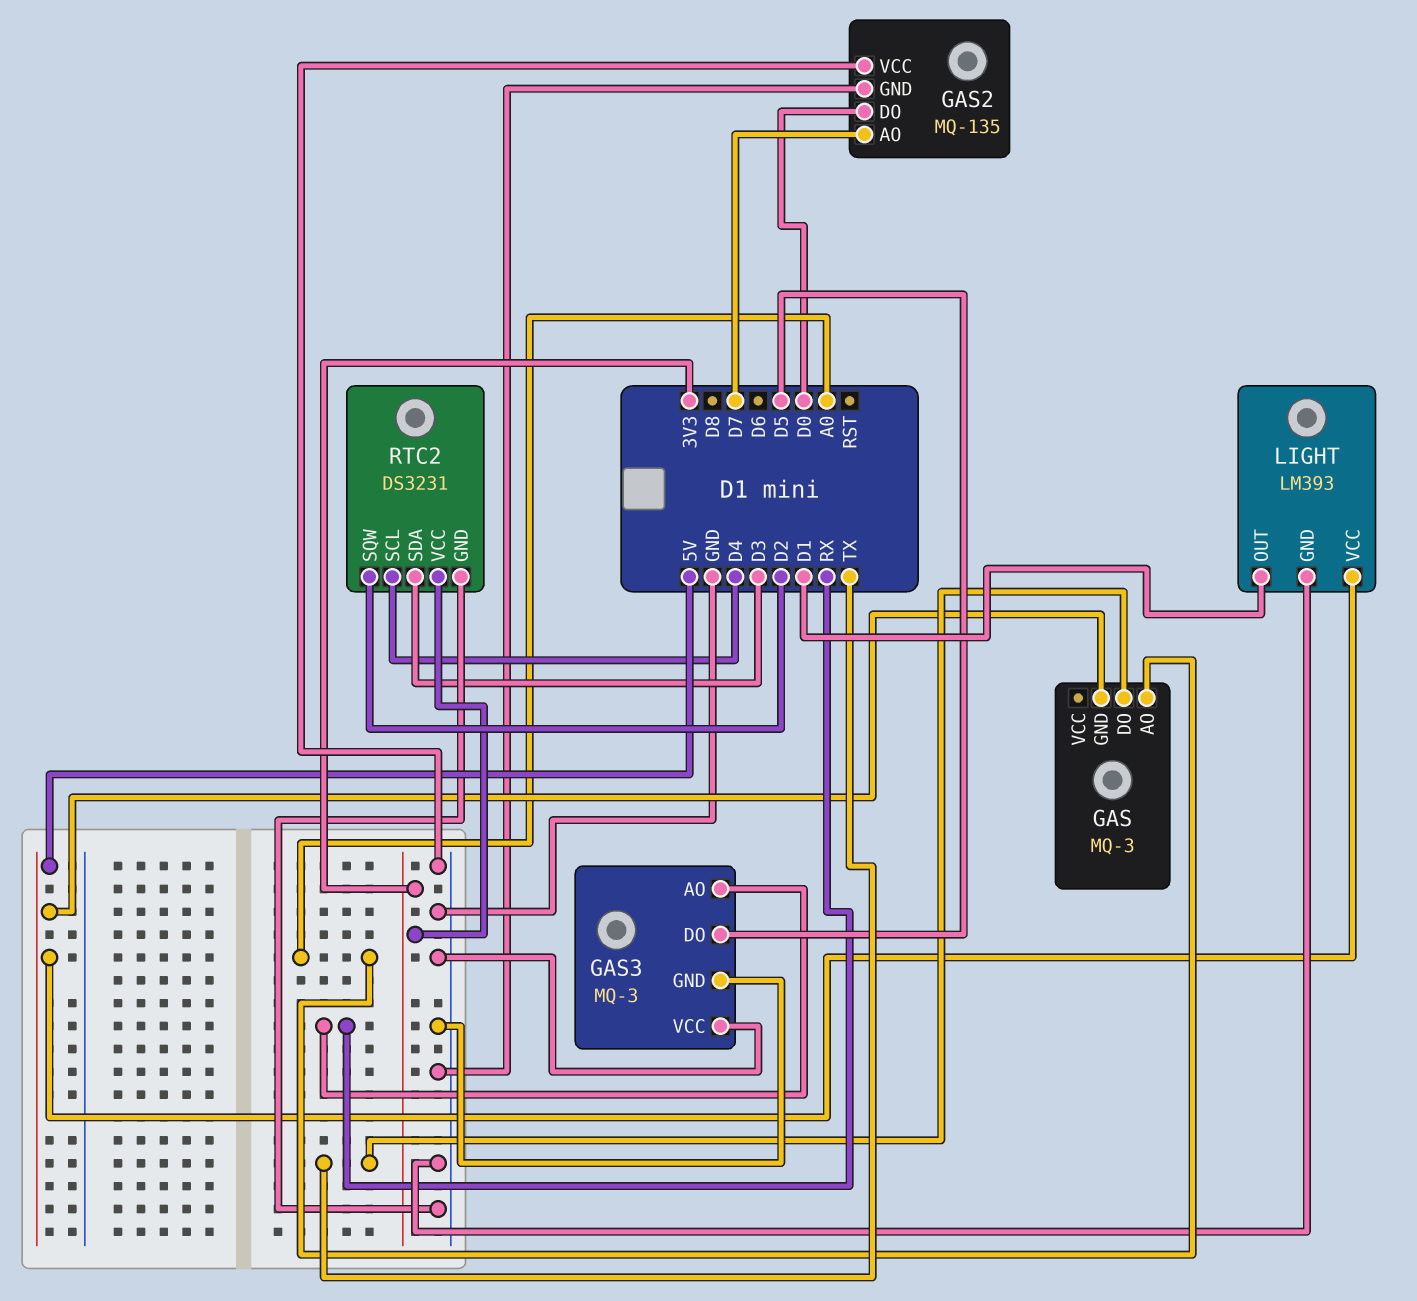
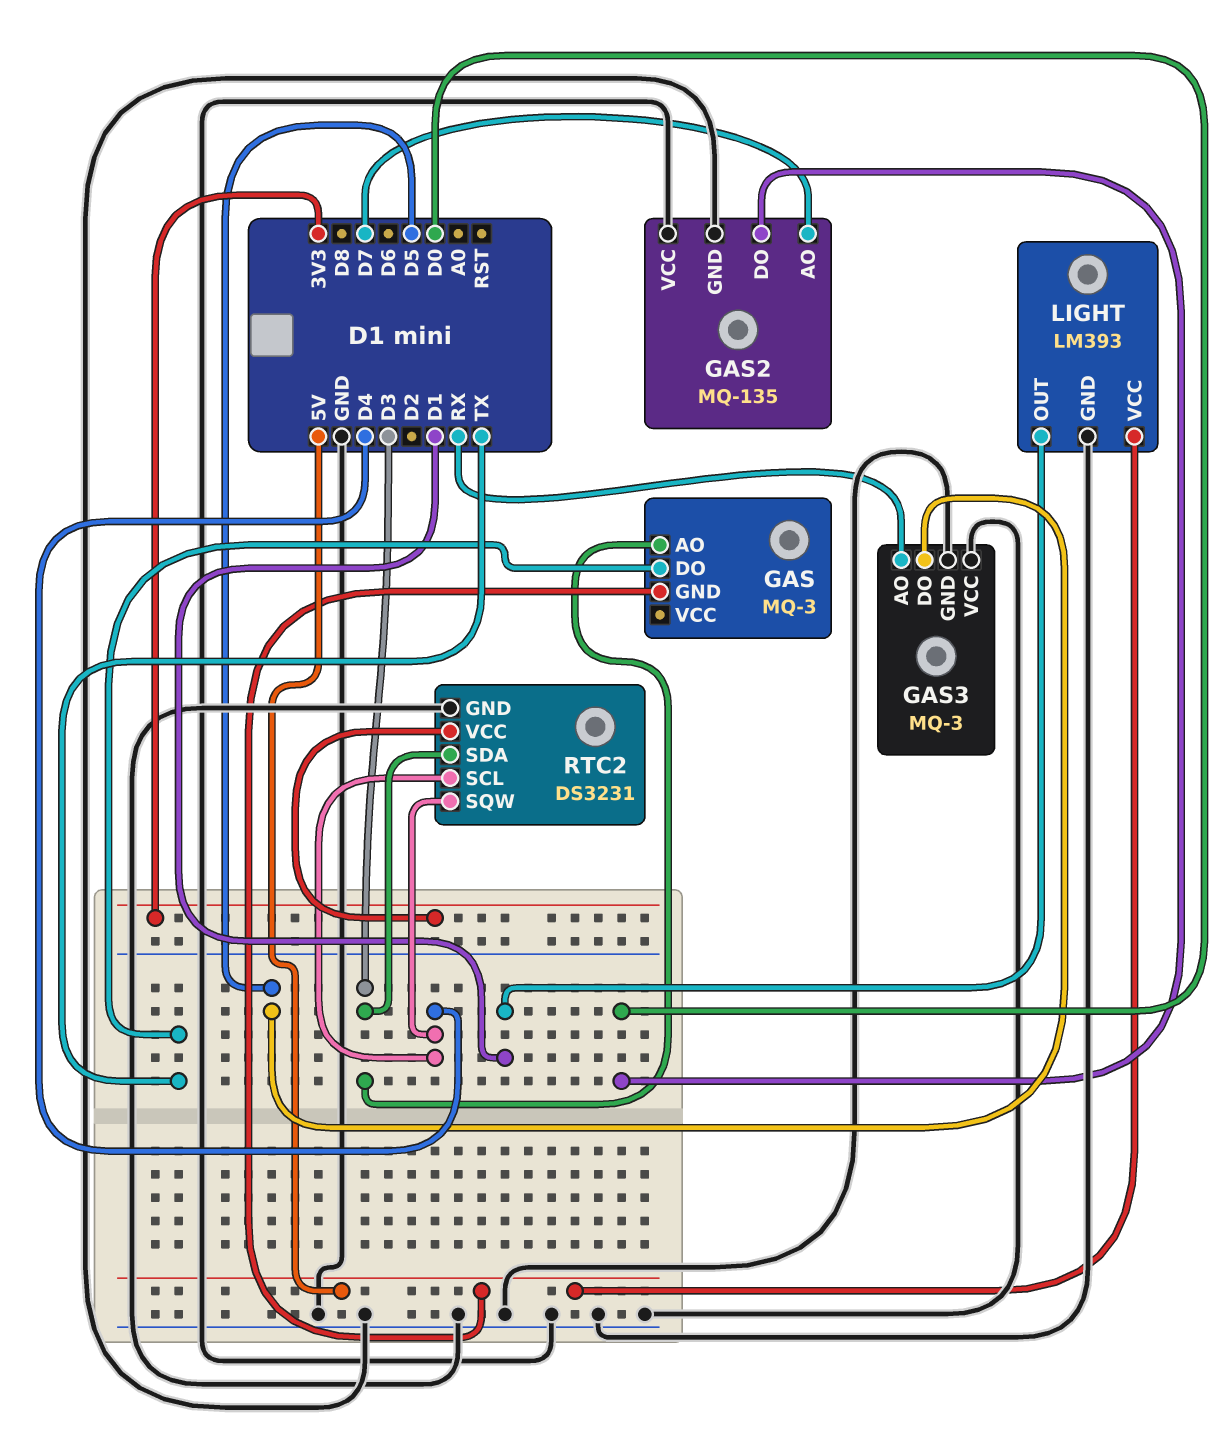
GAS pin AO: A0 -> D3
RTC2 pin SQW: D2 -> D4

